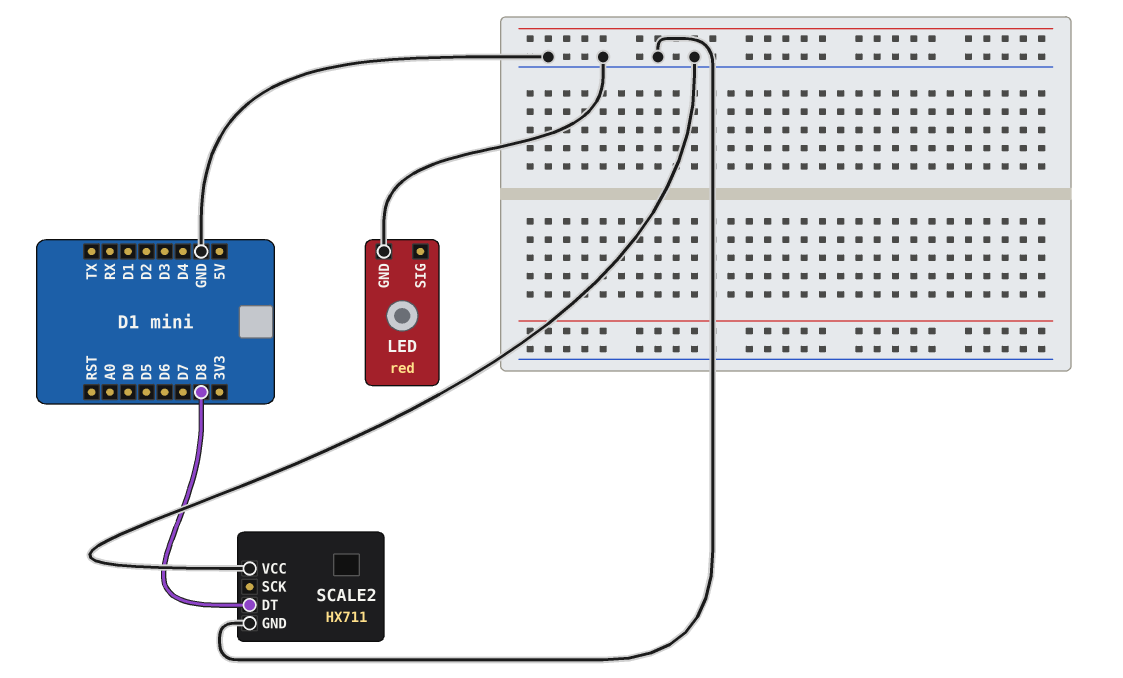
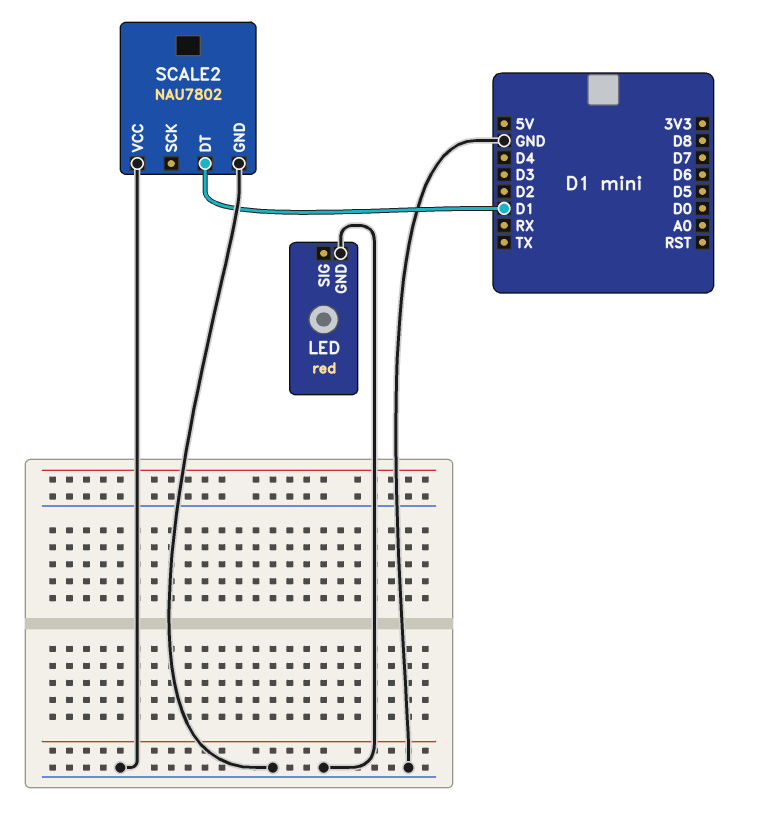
SCALE2: HX711 -> NAU7802
SCALE2 pin DT: D8 -> D1

